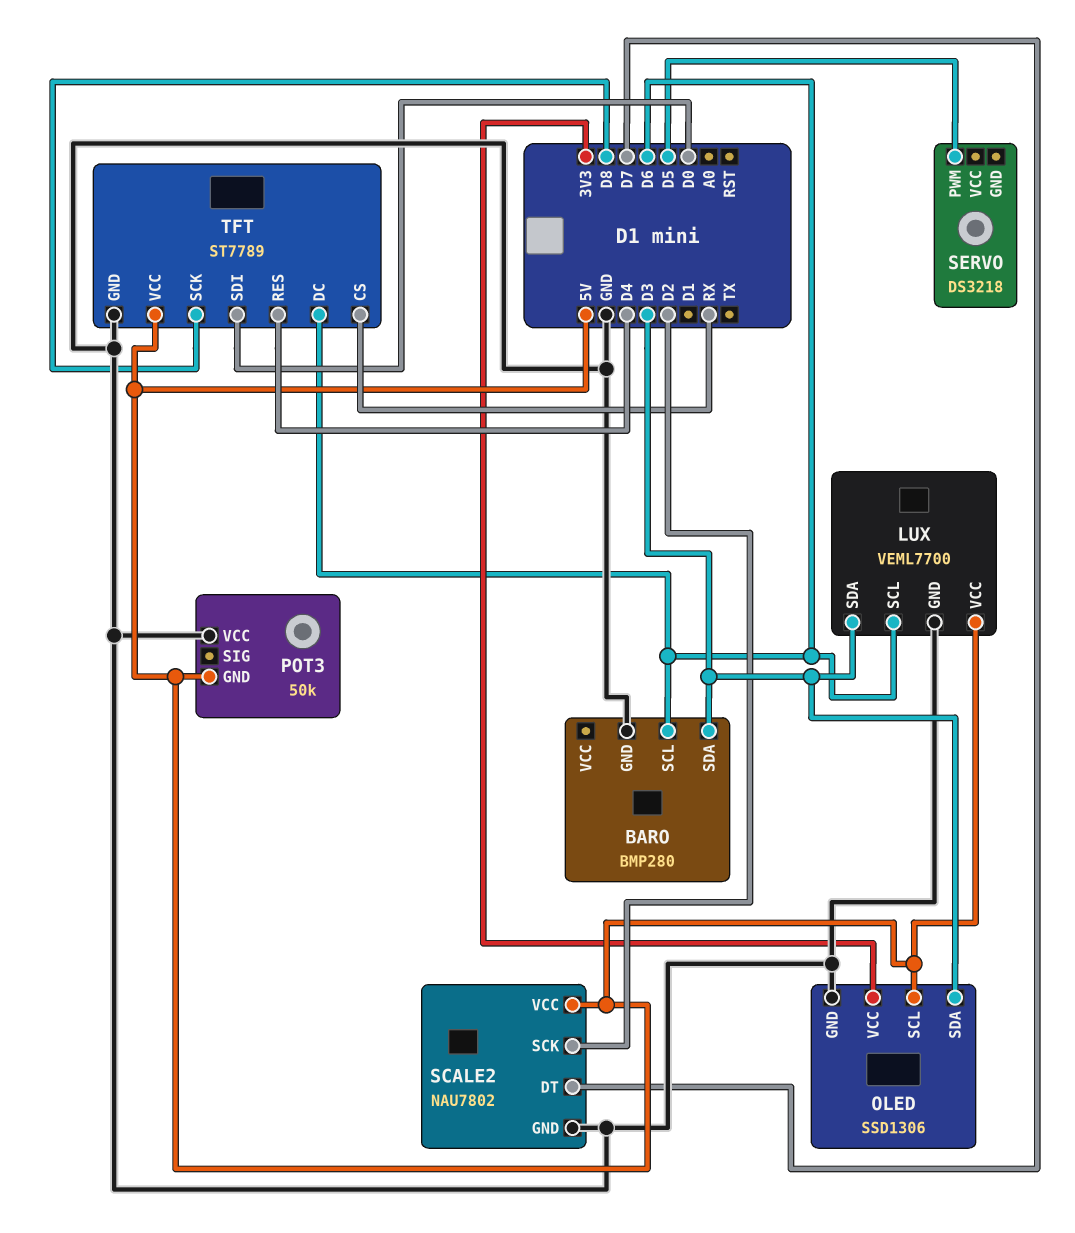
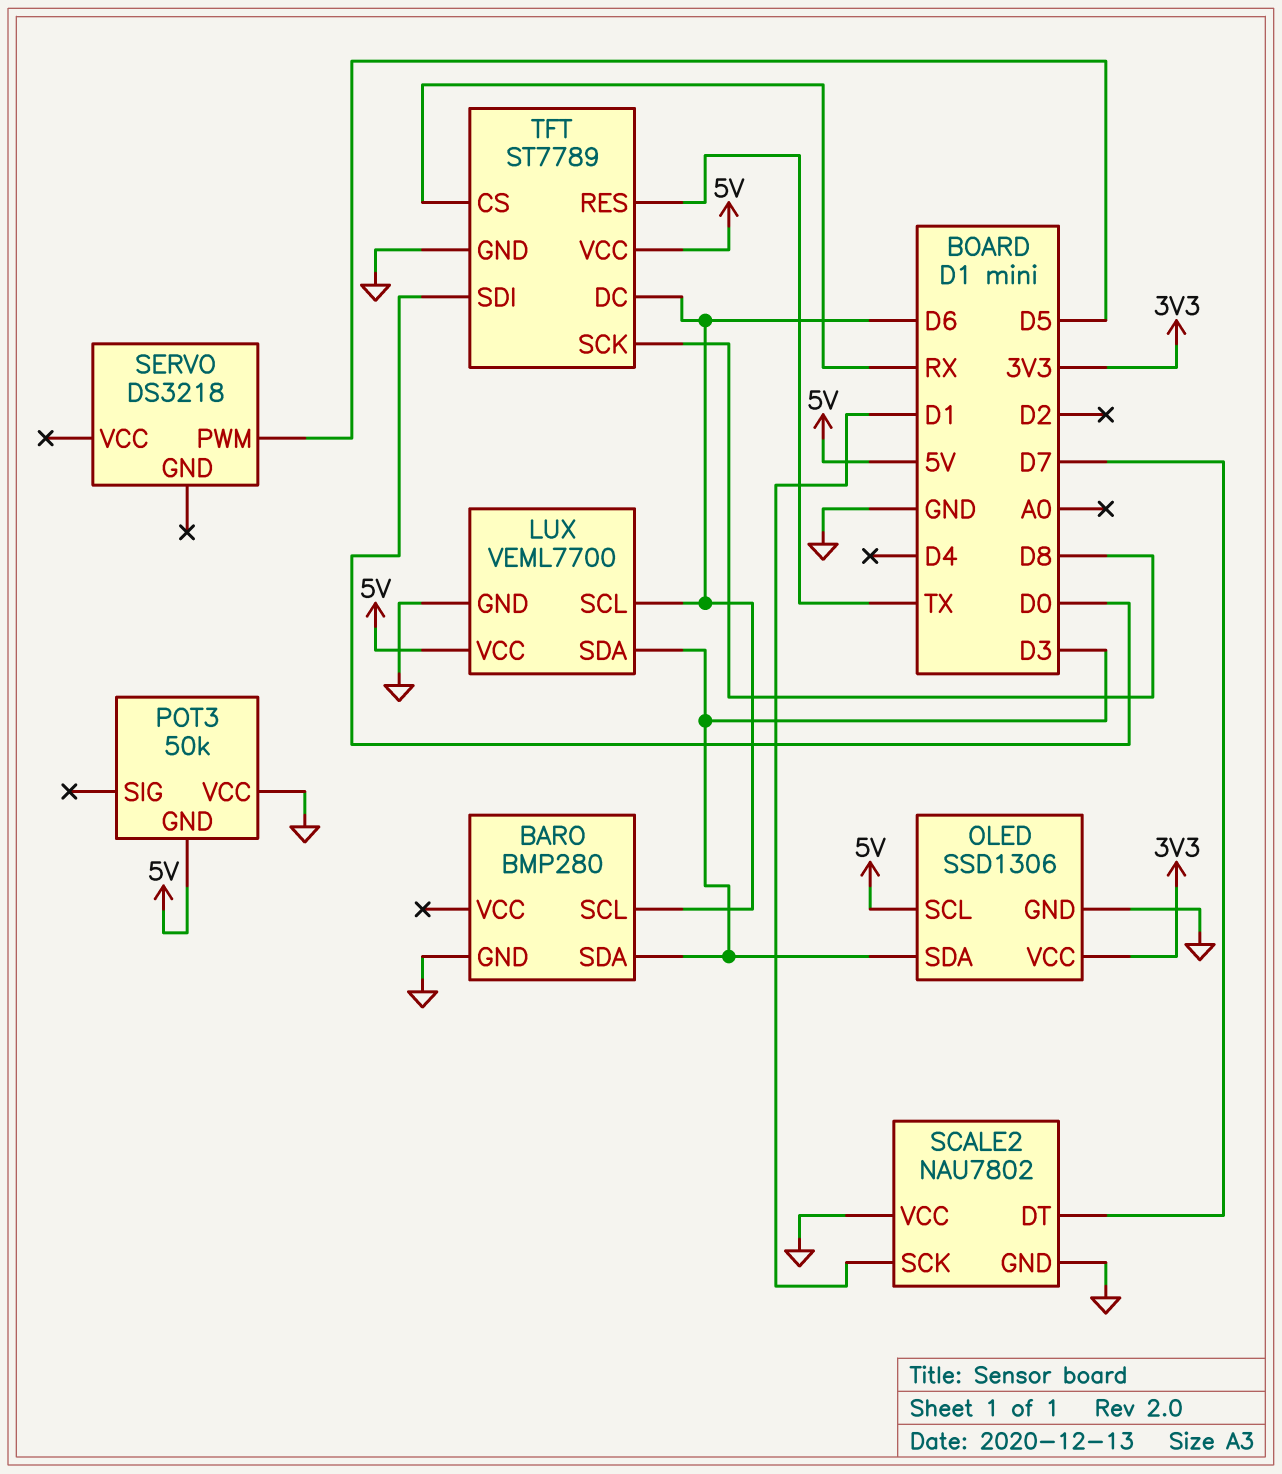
SCALE2 pin SCK: D2 -> D1
SCALE2 pin VCC: 5V -> GND
TFT pin RES: D4 -> TX

